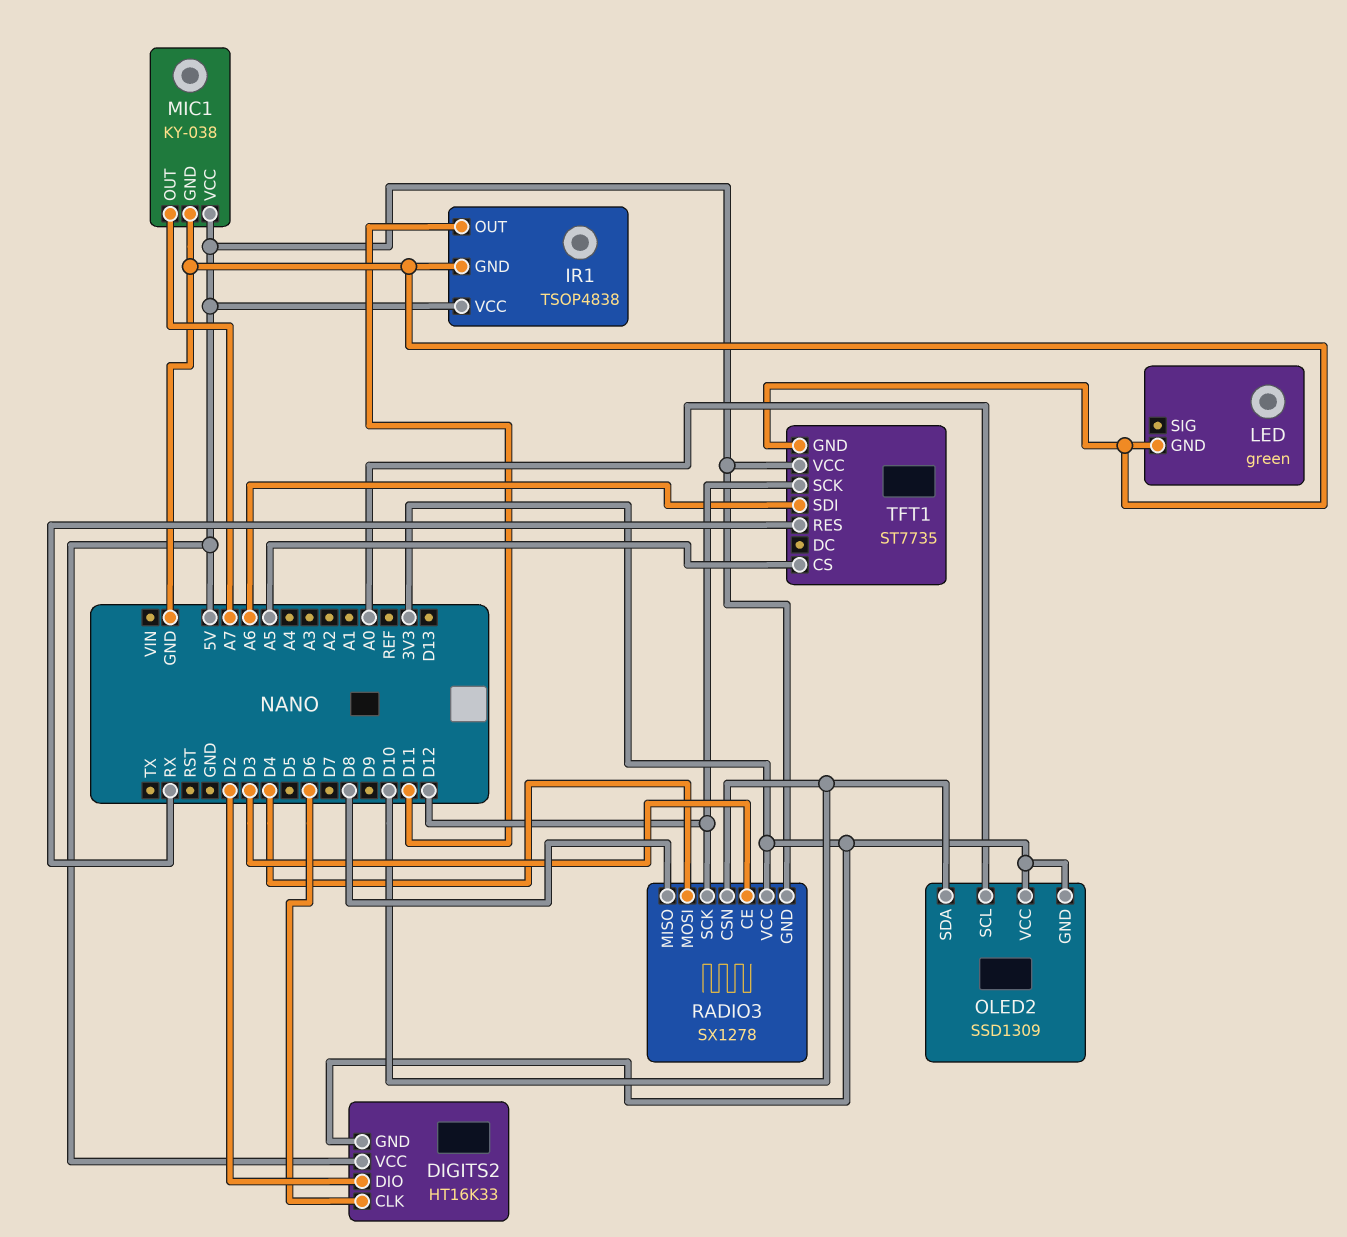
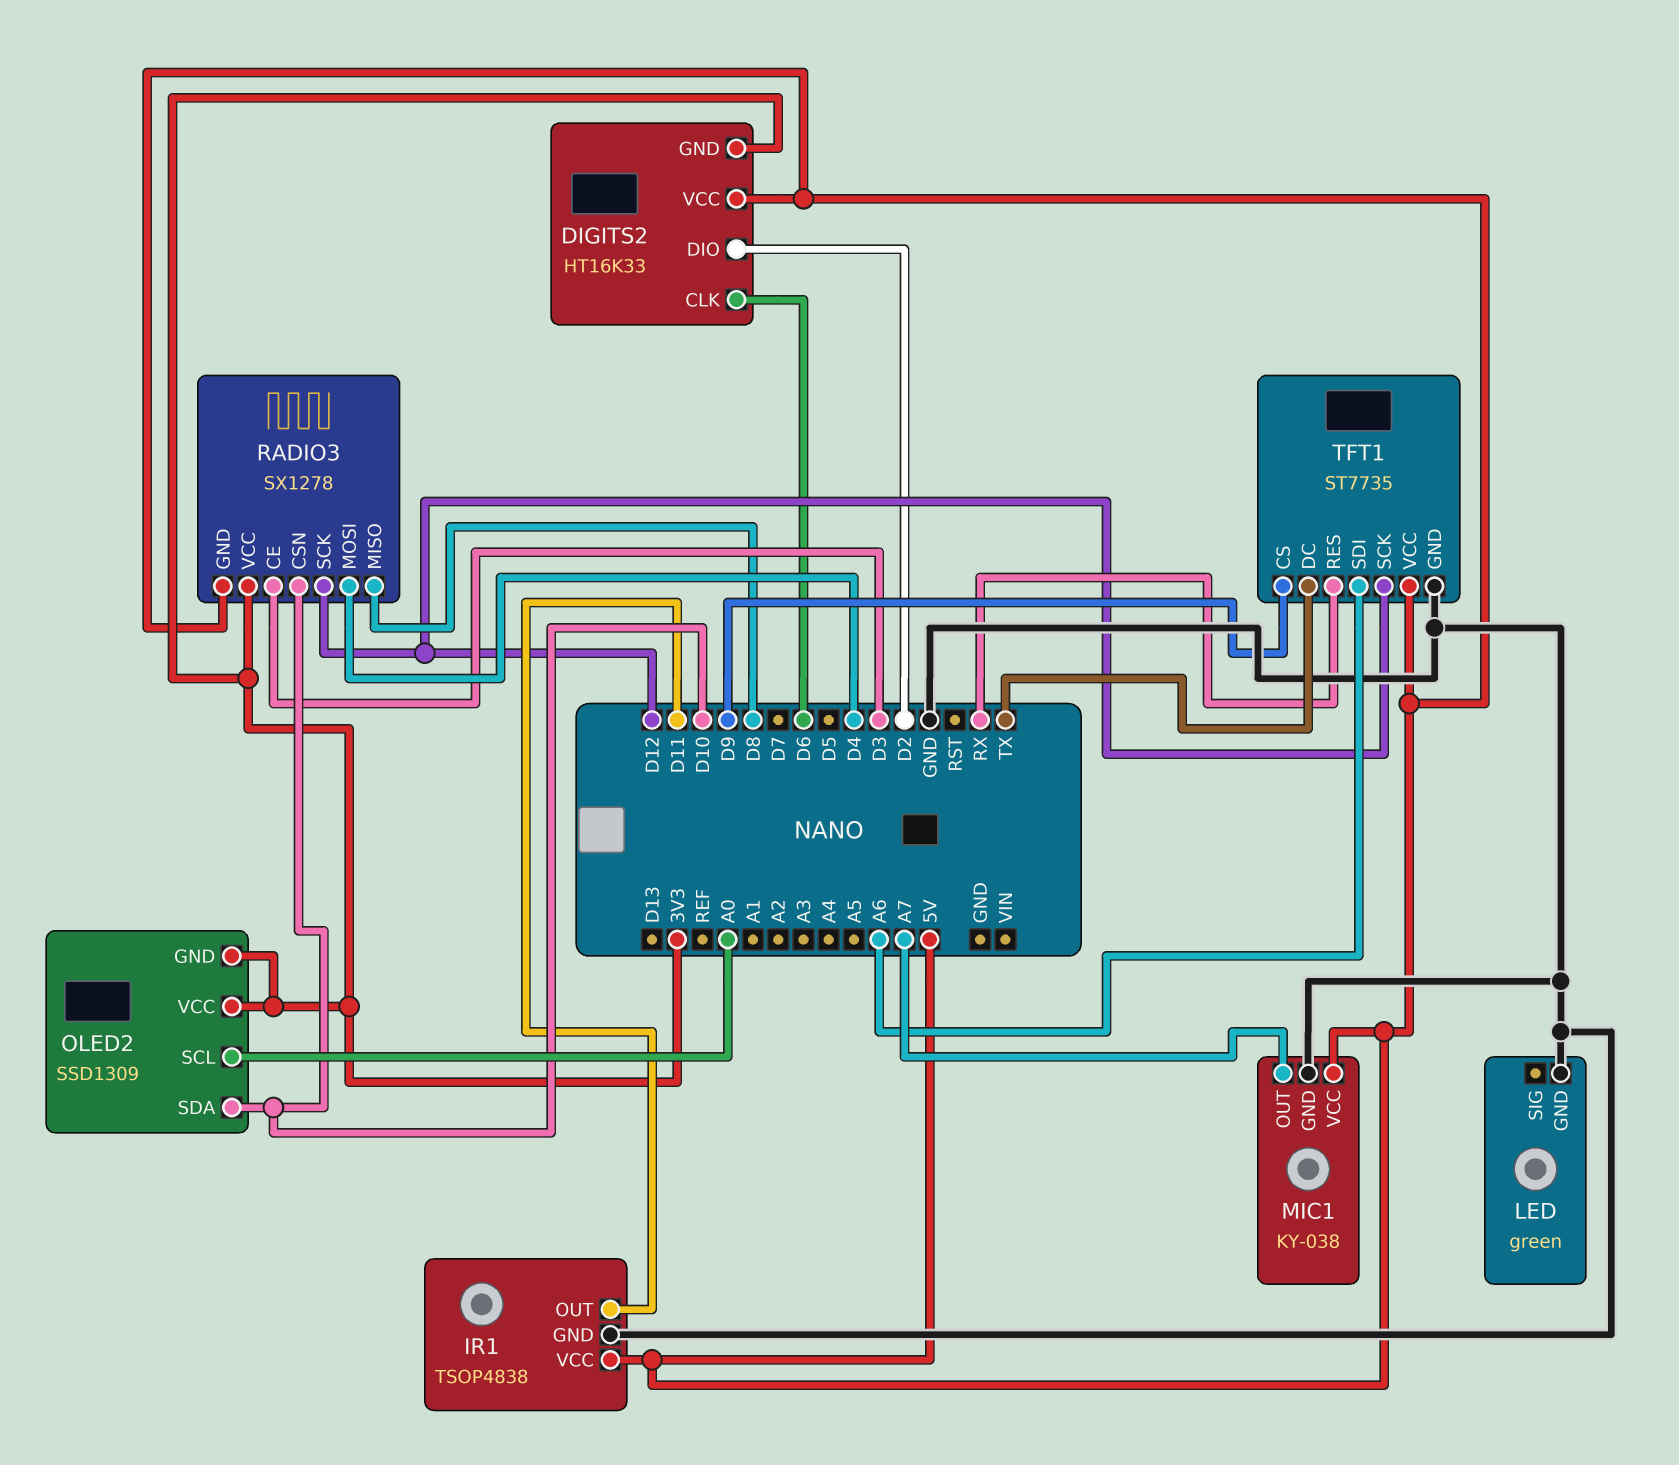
TFT1 pin CS: A5 -> D9
TFT1 pin DC: none -> TX

